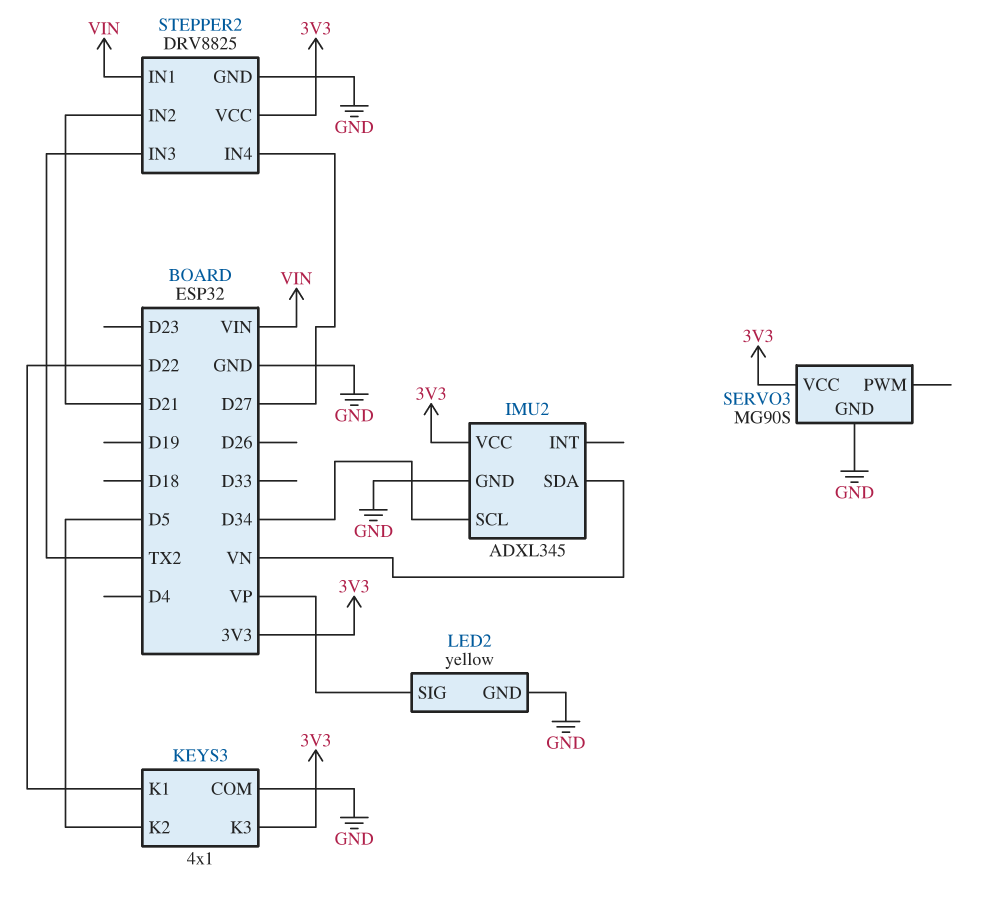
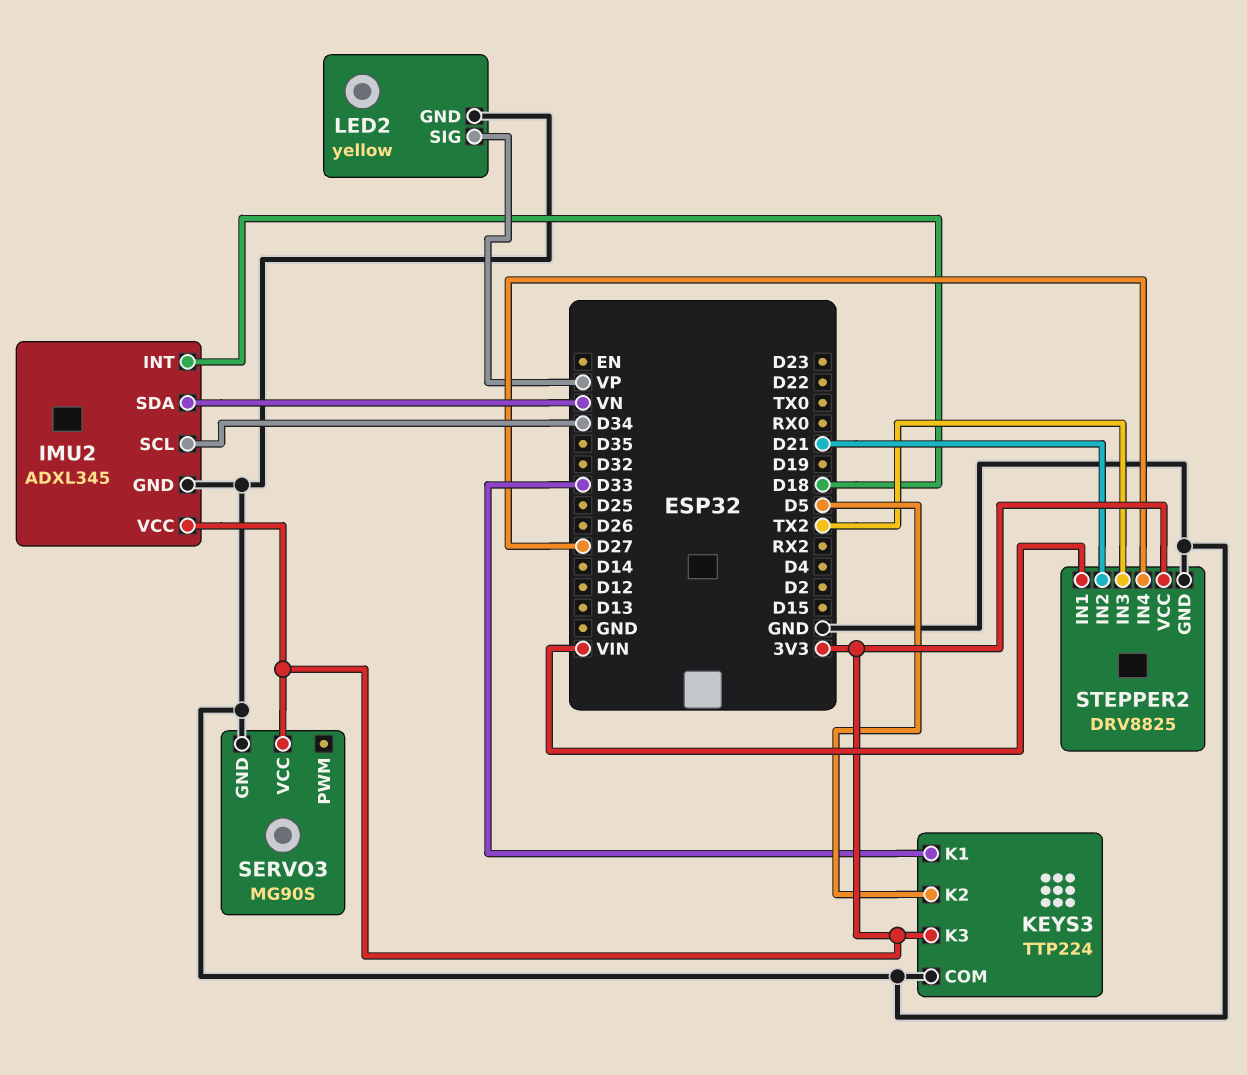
IMU2 pin INT: none -> D18
KEYS3: 4x1 -> TTP224
KEYS3 pin K1: D22 -> D33

